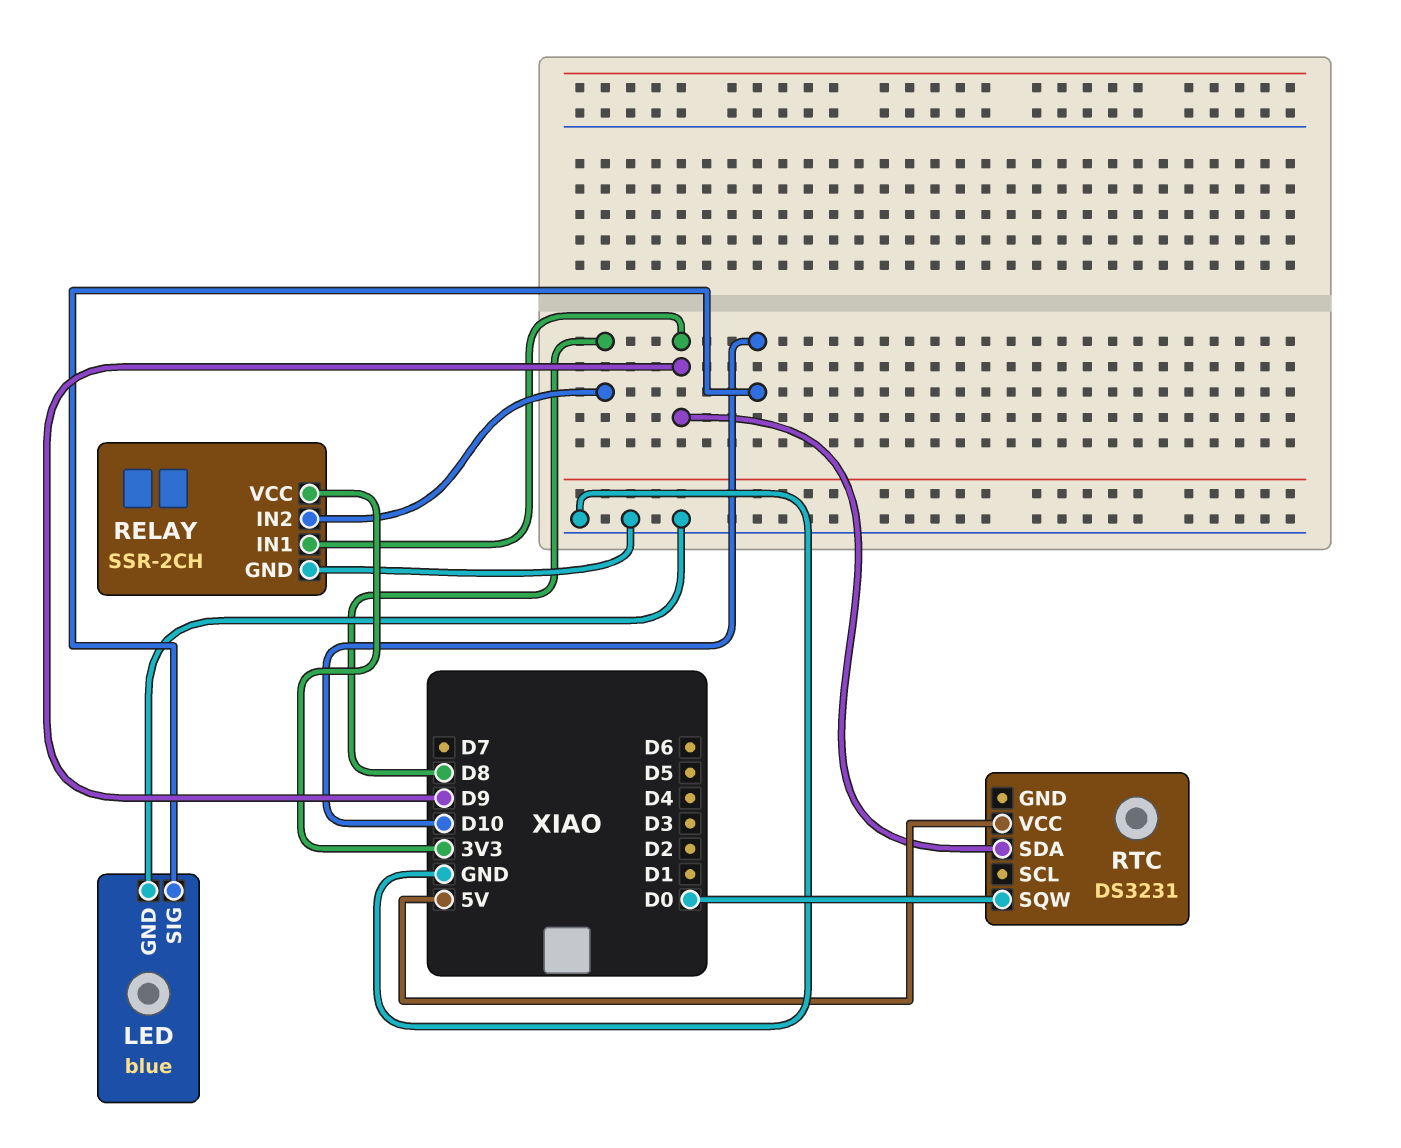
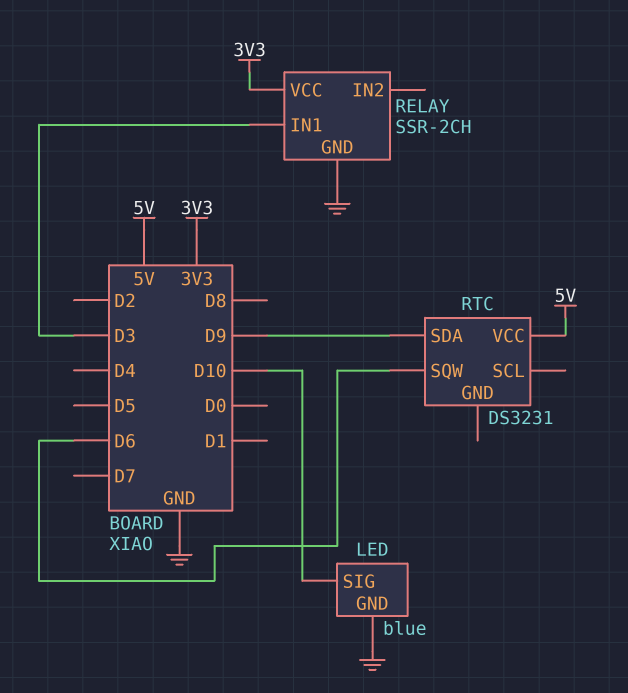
RELAY pin IN1: D9 -> D3
RELAY pin IN2: D8 -> none
RTC pin SQW: D0 -> D6

